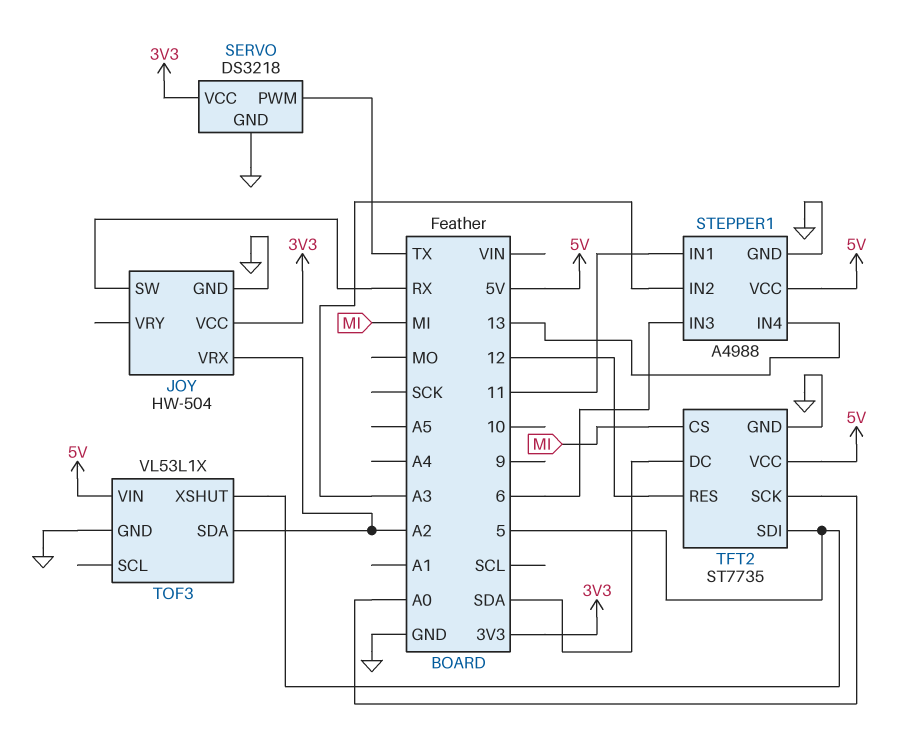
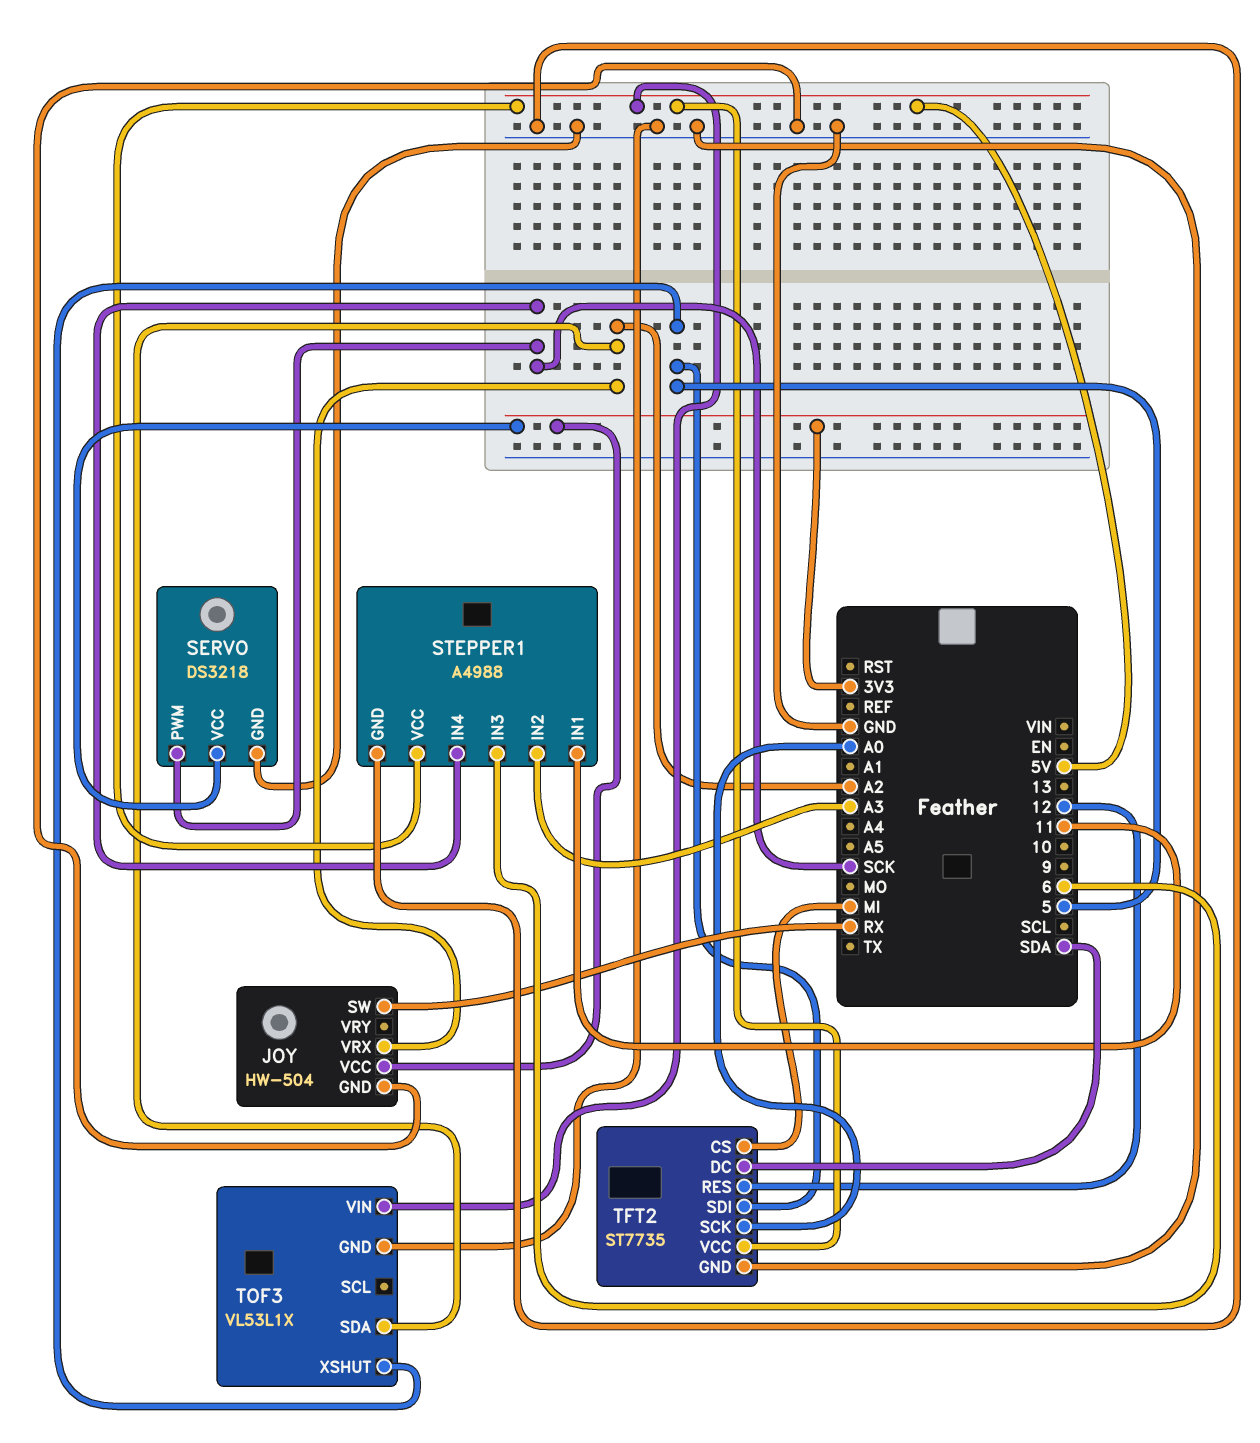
SERVO pin PWM: TX -> SCK
STEPPER1 pin IN4: 13 -> SCK

